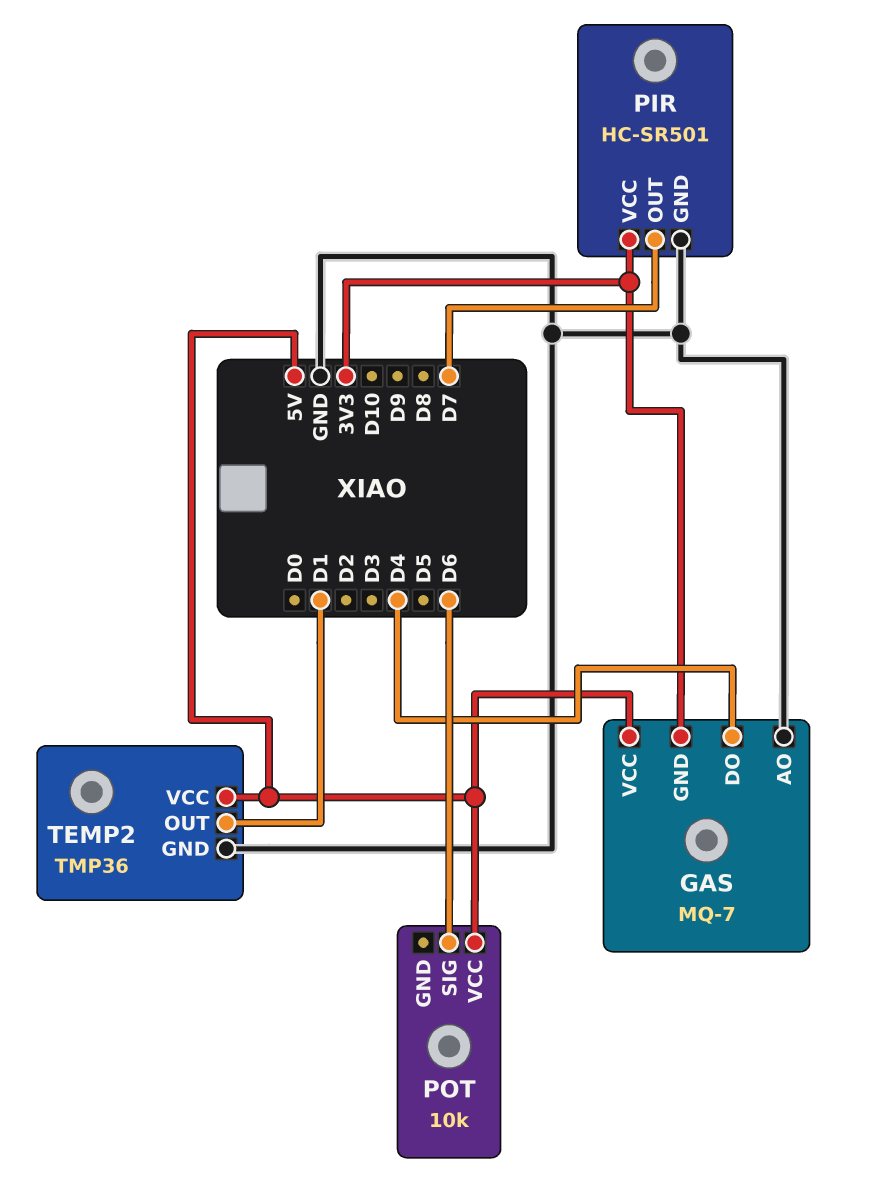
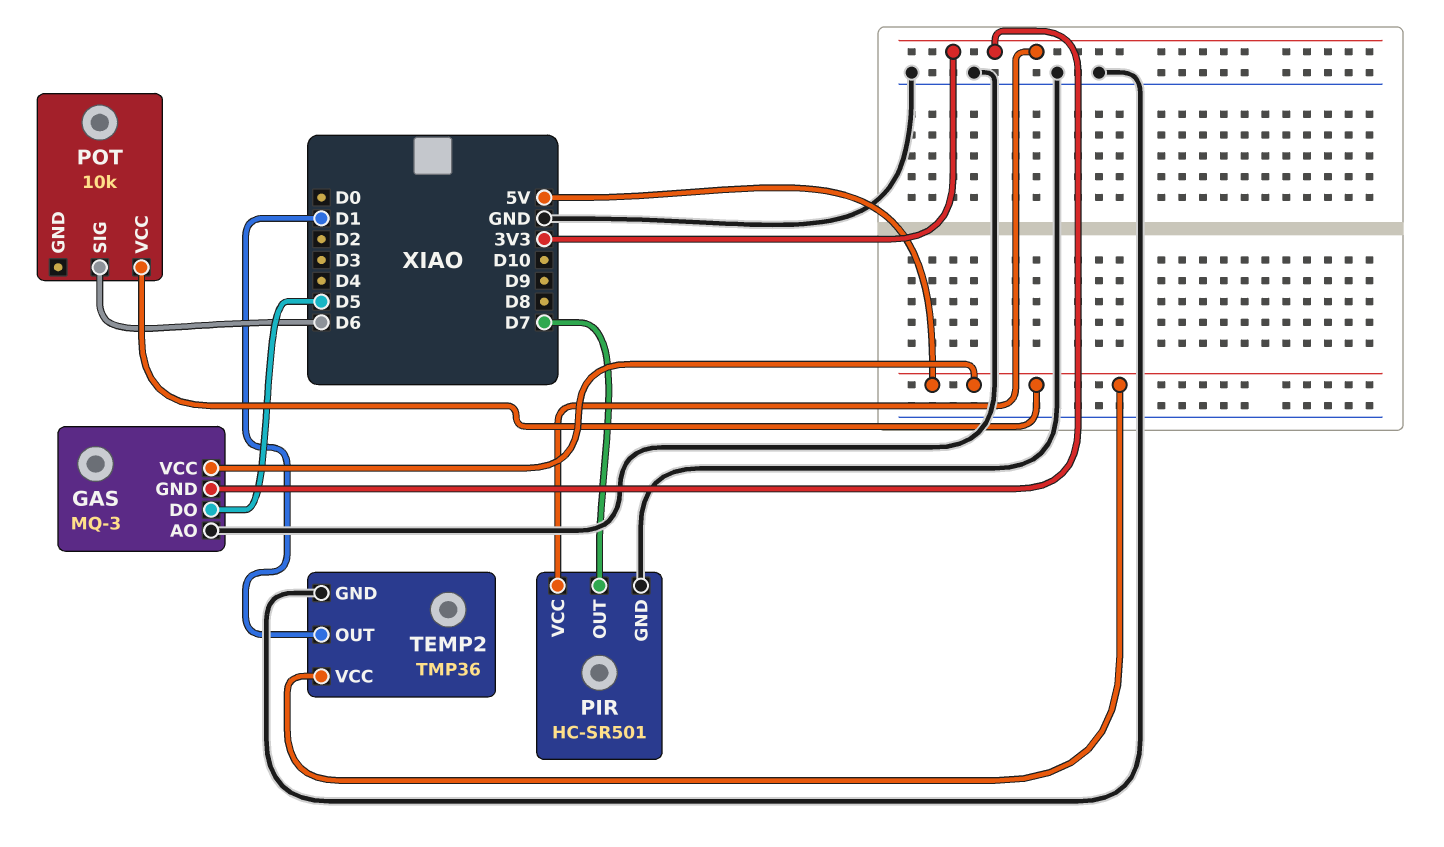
GAS: MQ-7 -> MQ-3
GAS pin DO: D4 -> D5

